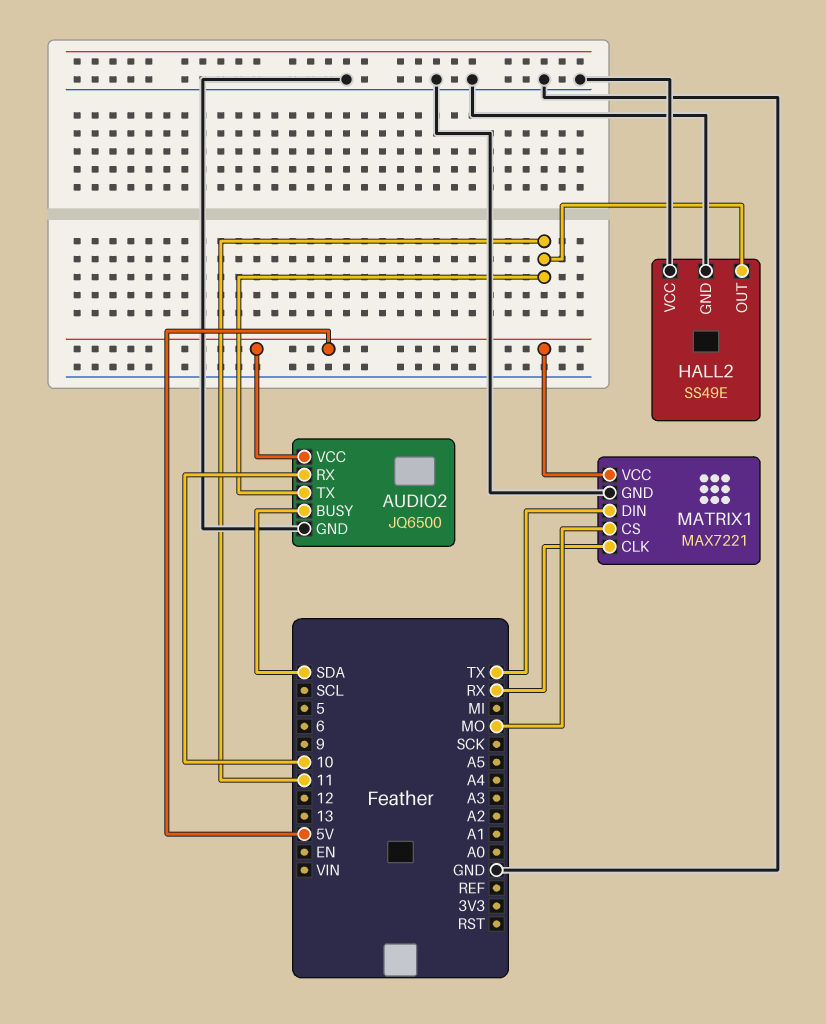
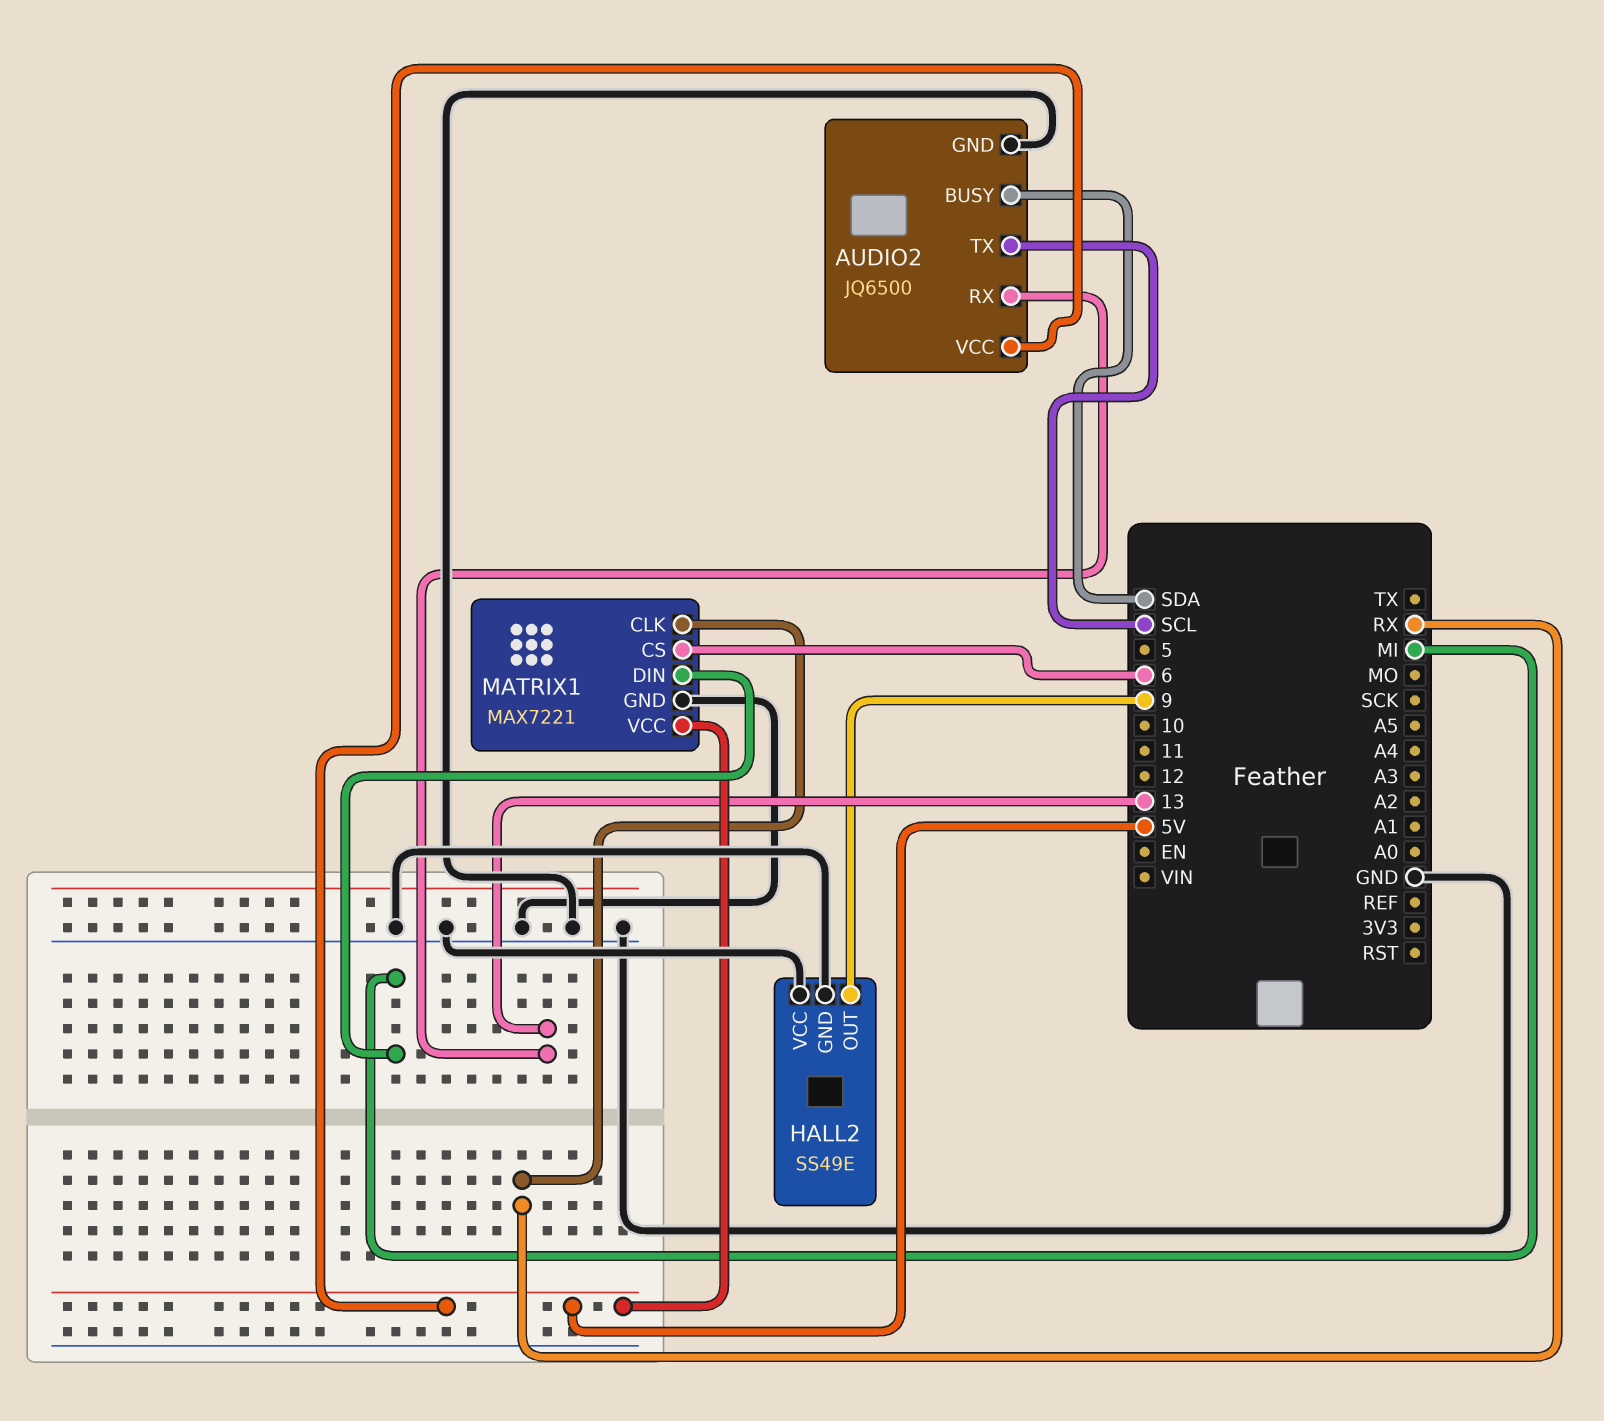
AUDIO2 pin RX: 10 -> 13
AUDIO2 pin TX: 11 -> SCL
HALL2 pin OUT: 11 -> 9
MATRIX1 pin CS: MO -> 6
MATRIX1 pin DIN: TX -> MI

